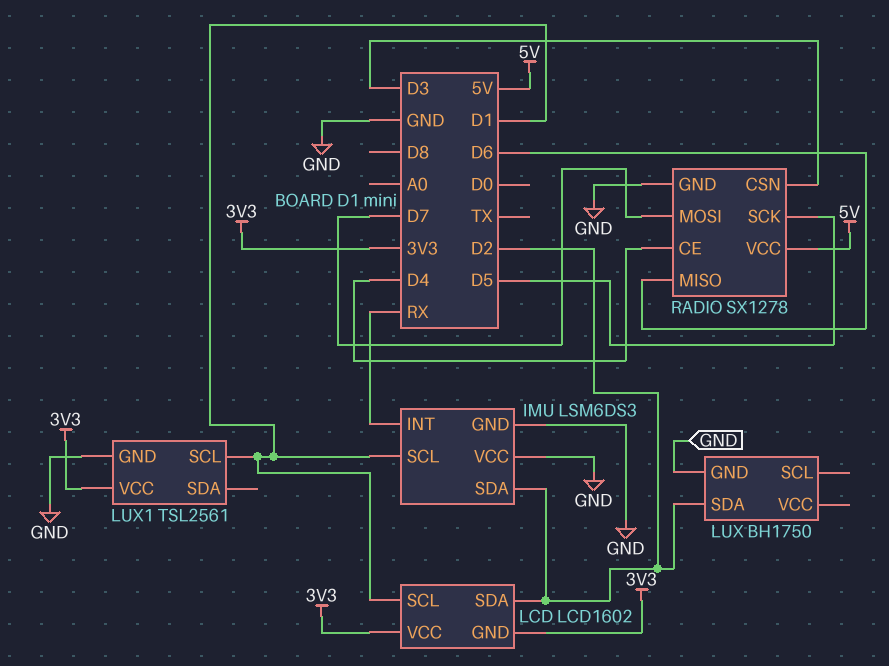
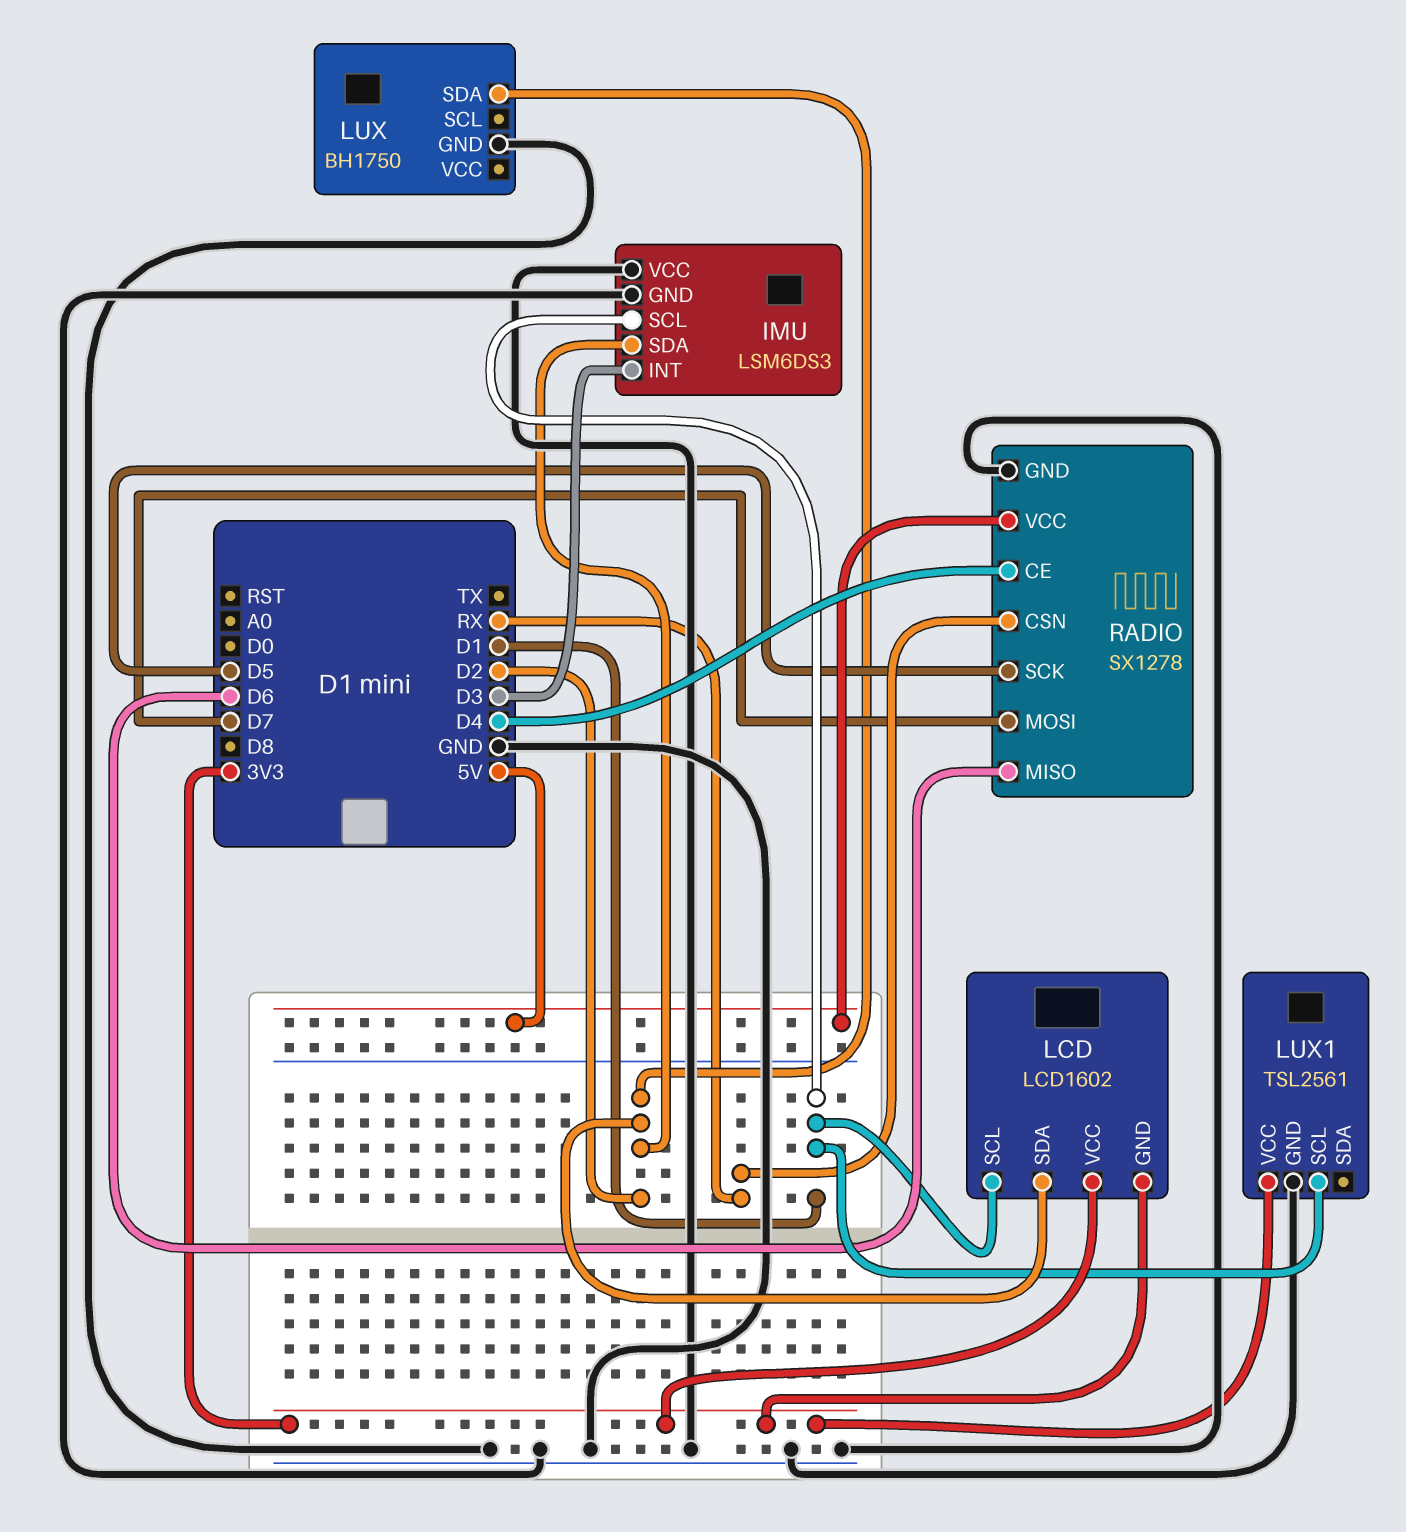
IMU pin INT: RX -> D3
RADIO pin CSN: D3 -> RX

